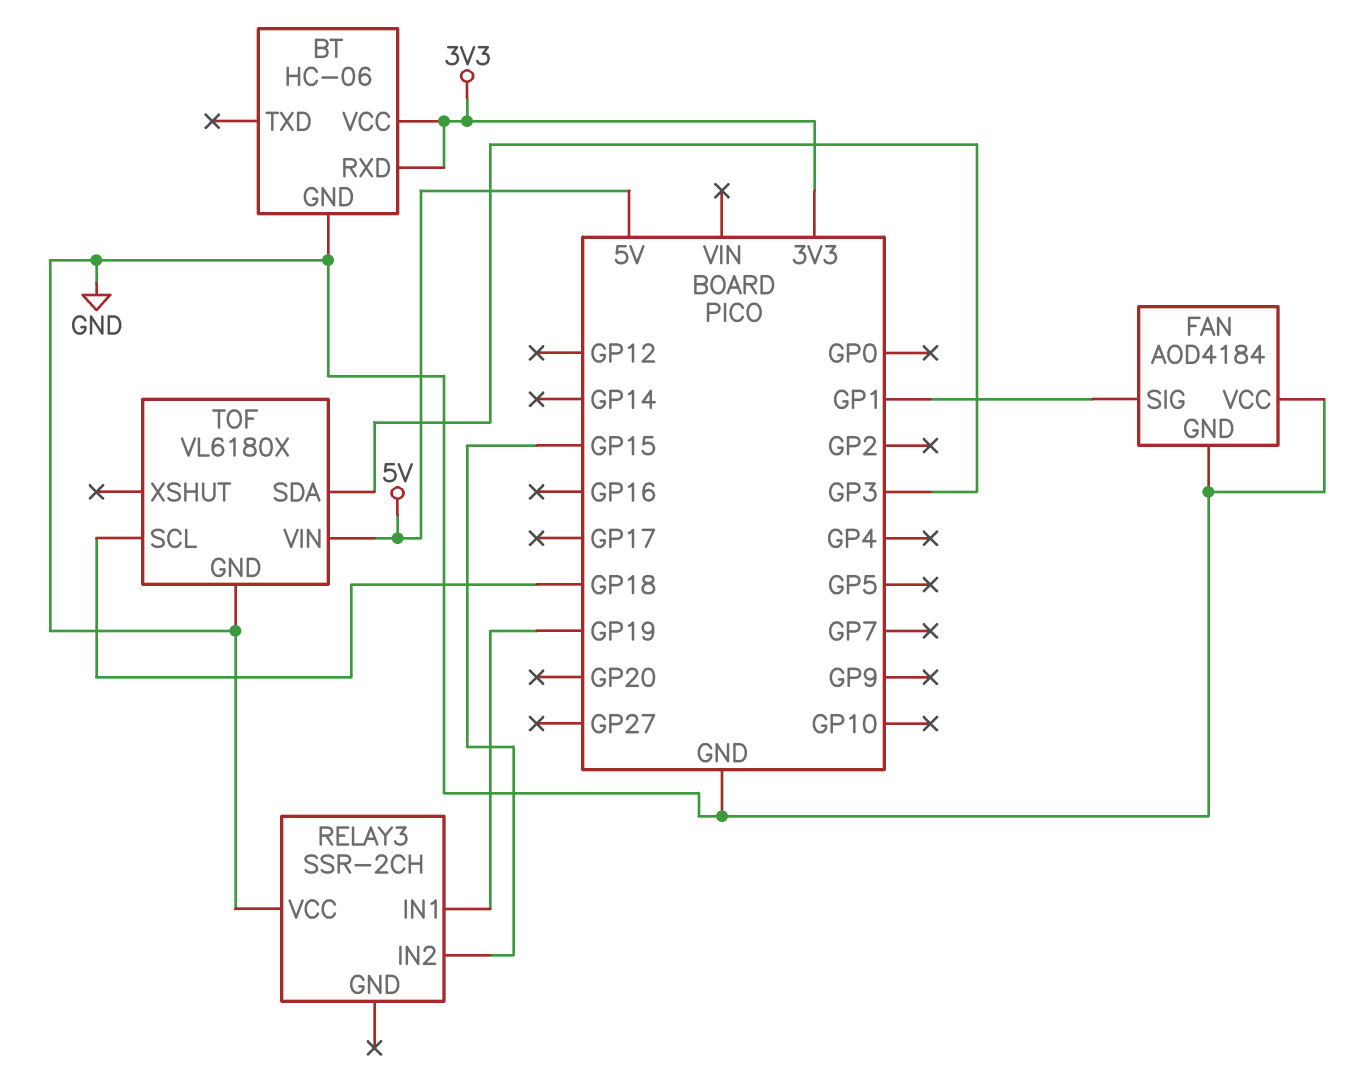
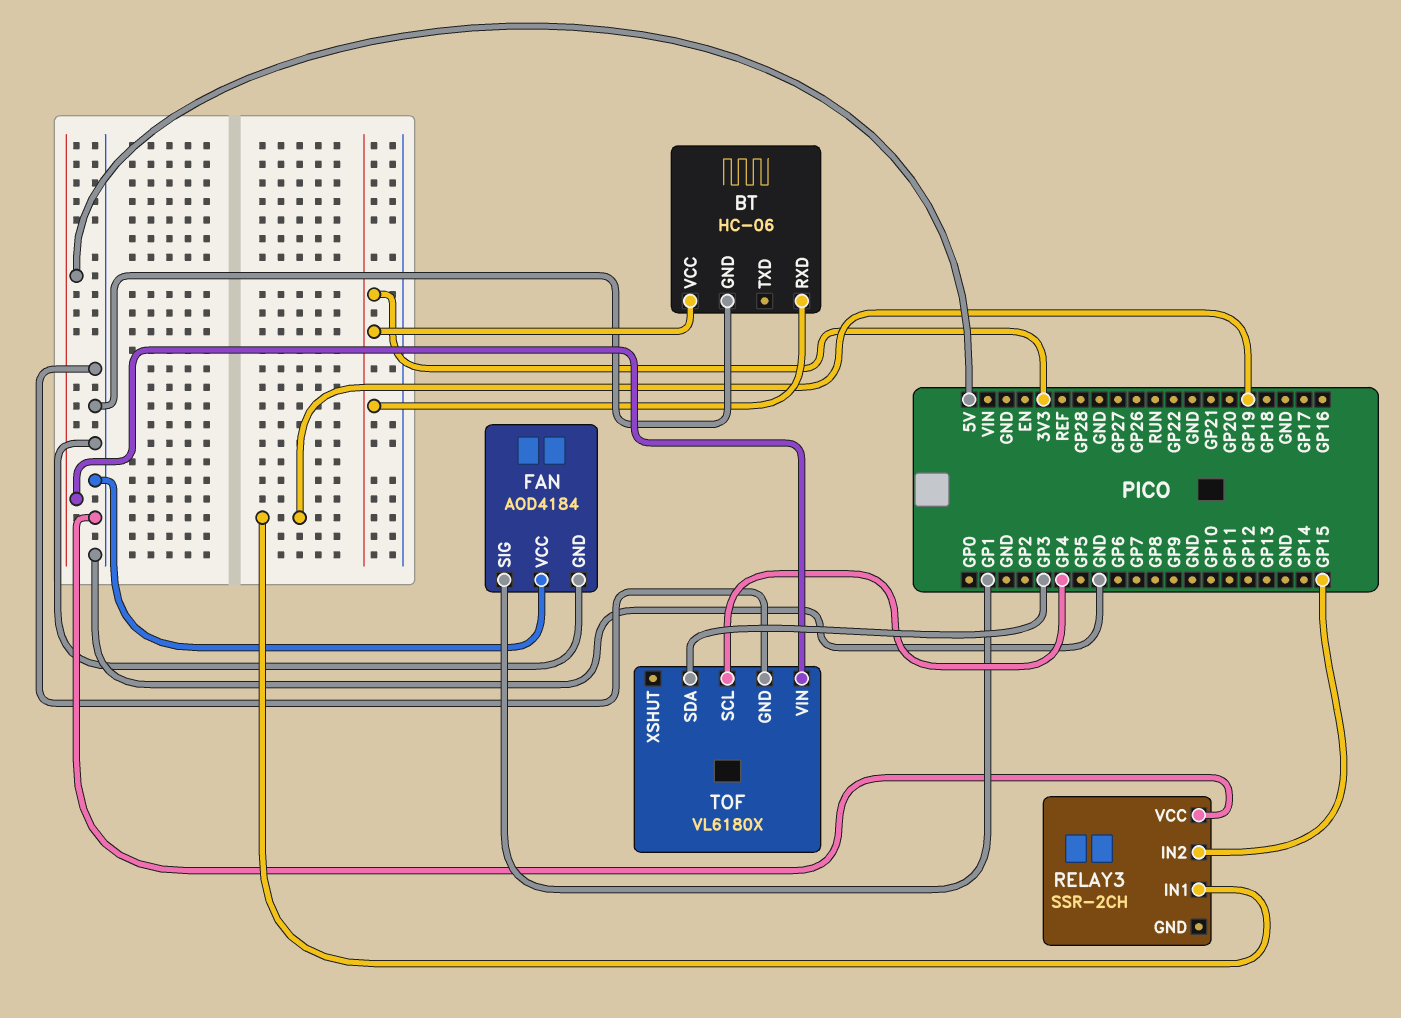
TOF pin SCL: GP18 -> GP4

